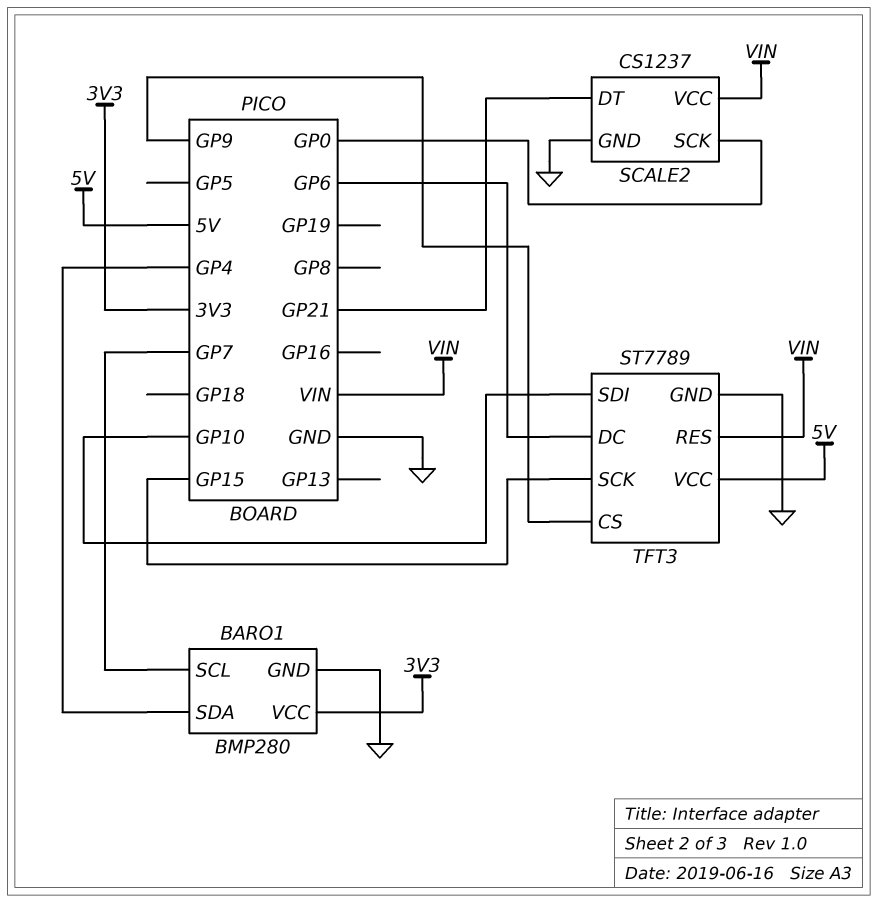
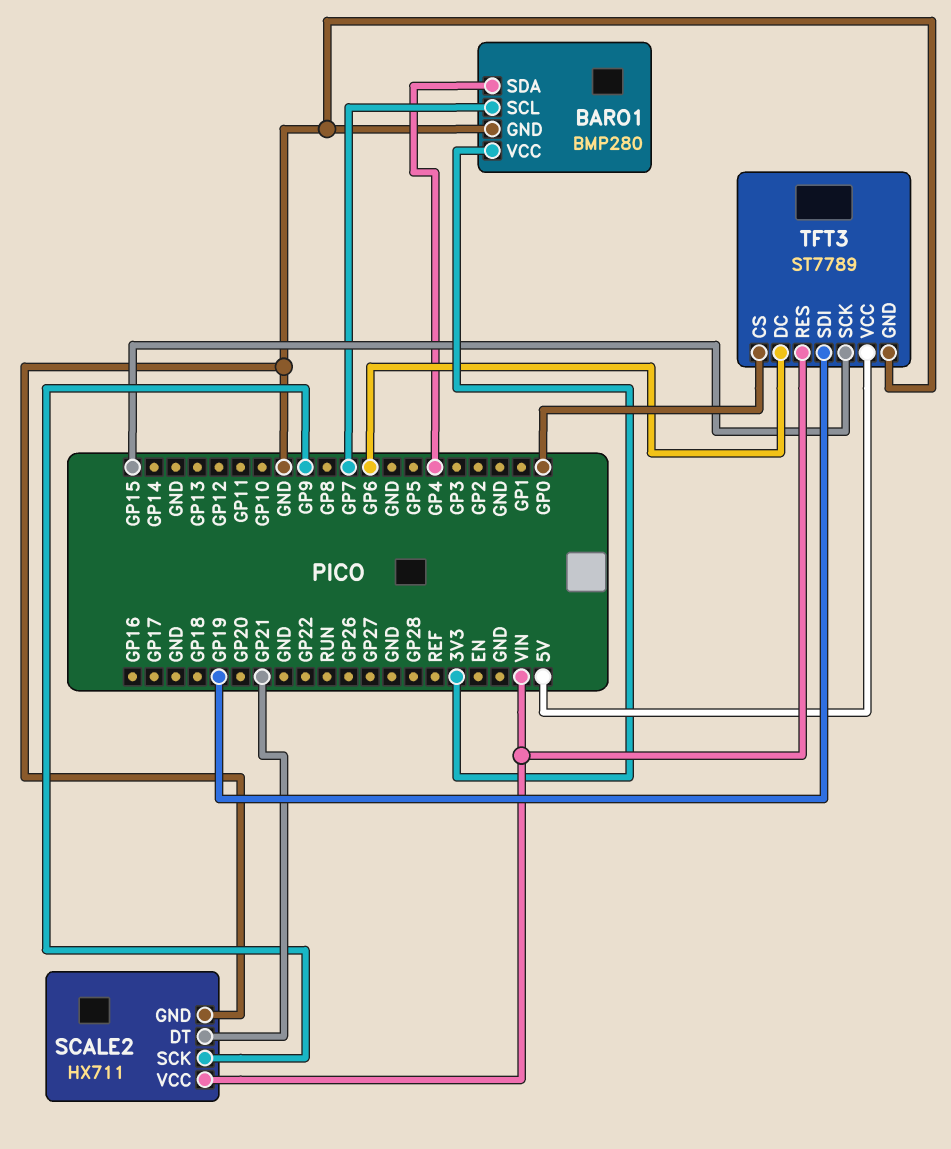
SCALE2: CS1237 -> HX711
SCALE2 pin SCK: GP0 -> GP9
TFT3 pin CS: GP9 -> GP0
TFT3 pin SDI: GP10 -> GP19

